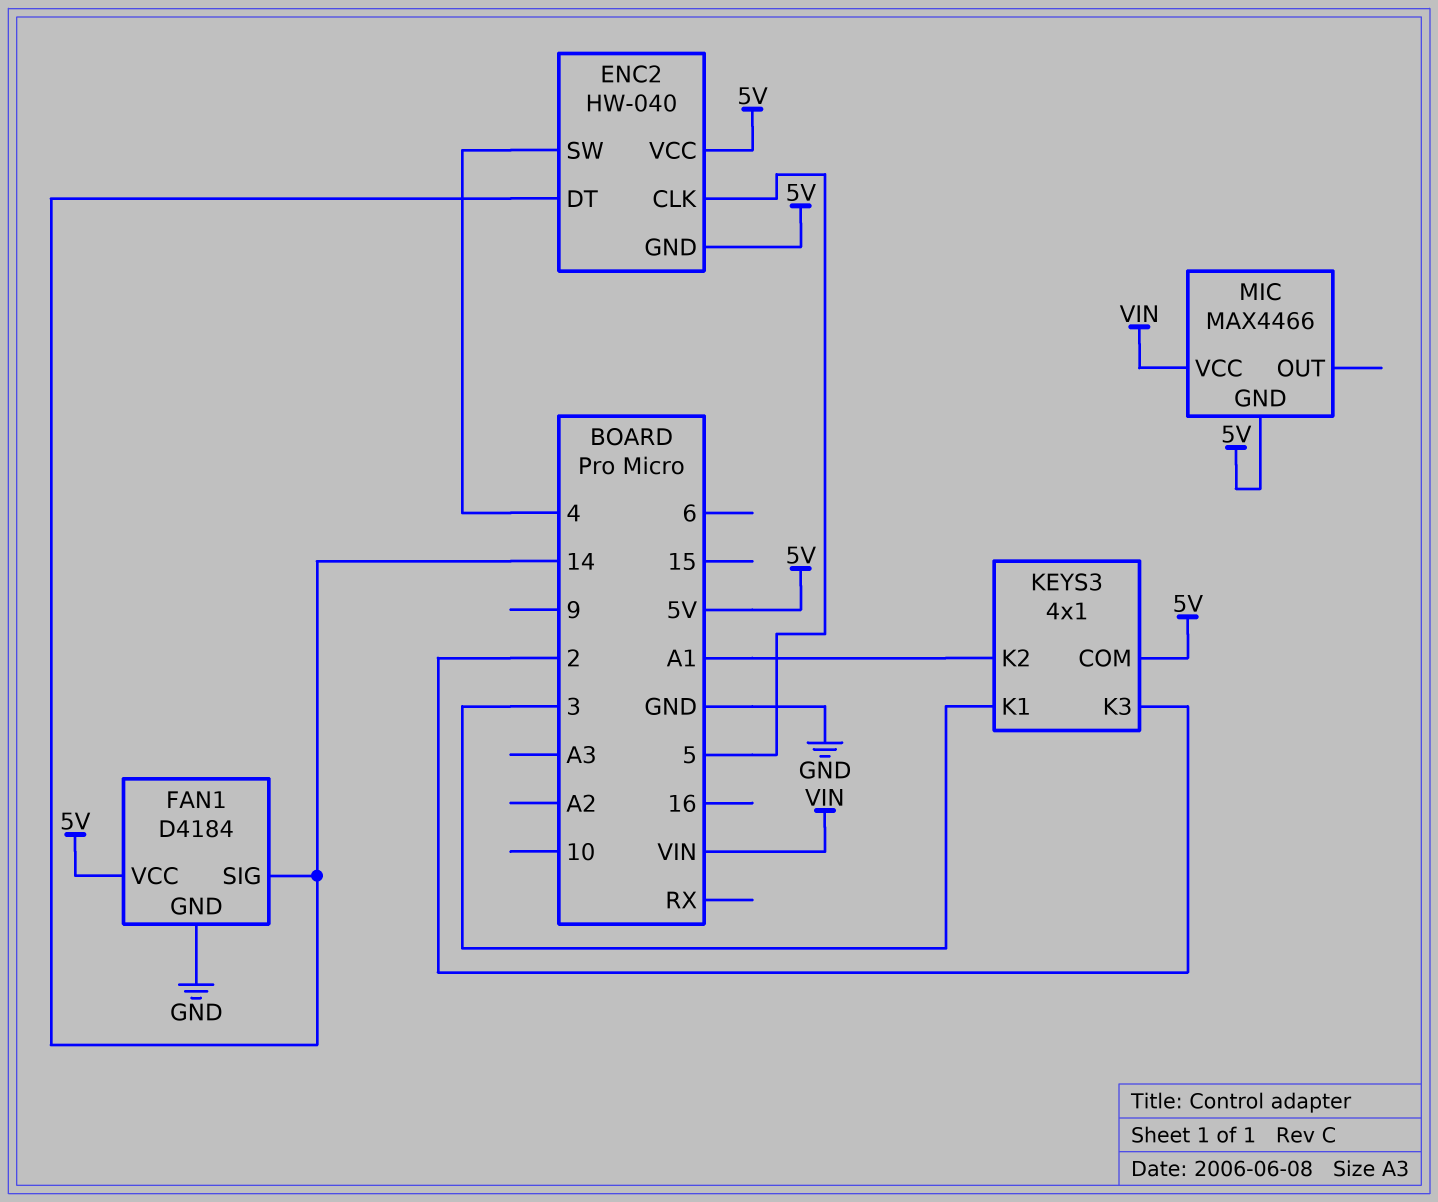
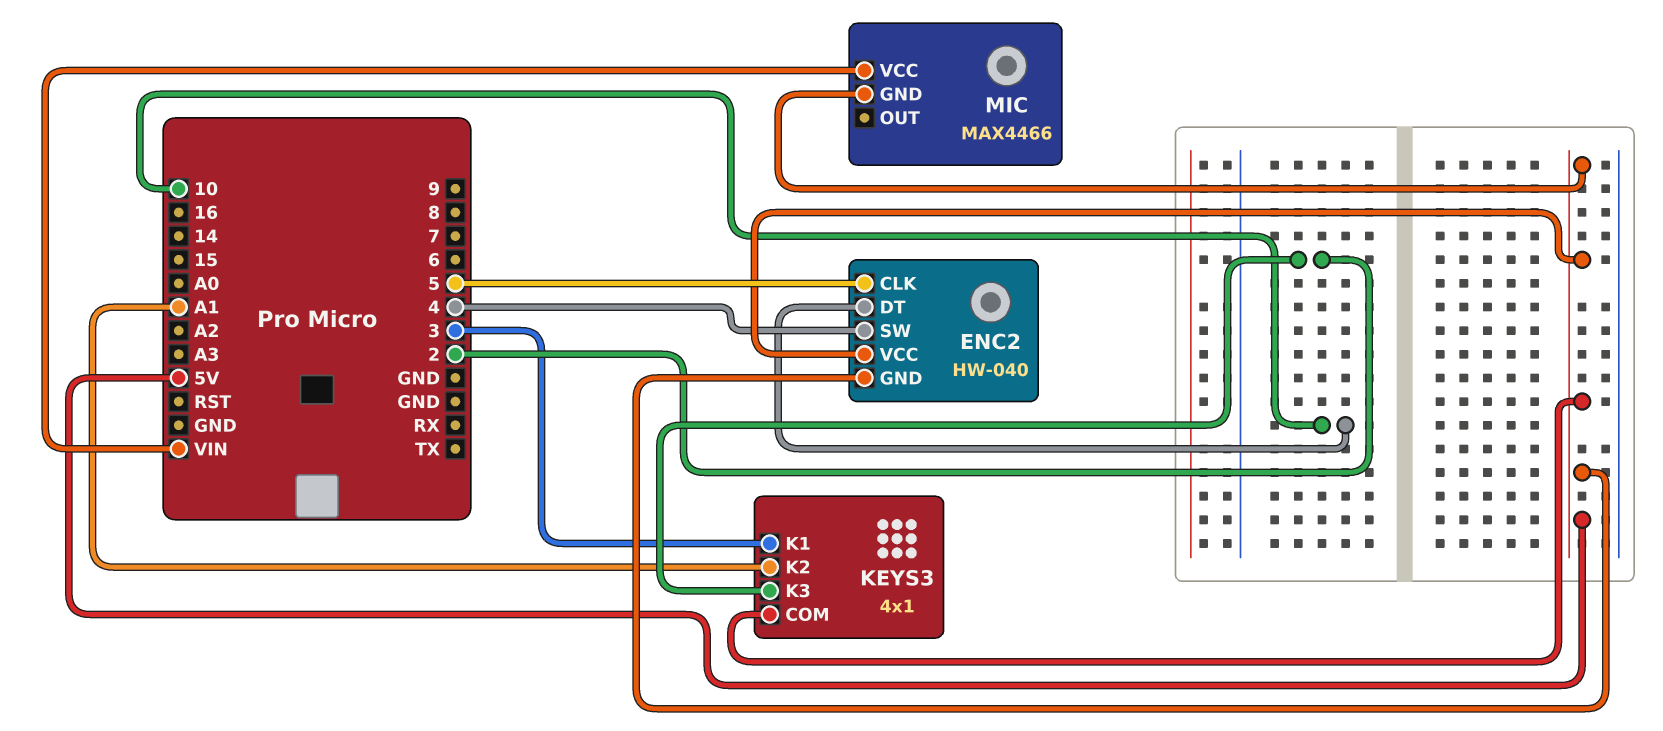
ENC2 pin DT: 14 -> 10
FAN1: D4184 -> none
FAN1 pin GND: GND -> none
FAN1 pin SIG: 14 -> none
FAN1 pin VCC: 5V -> none

